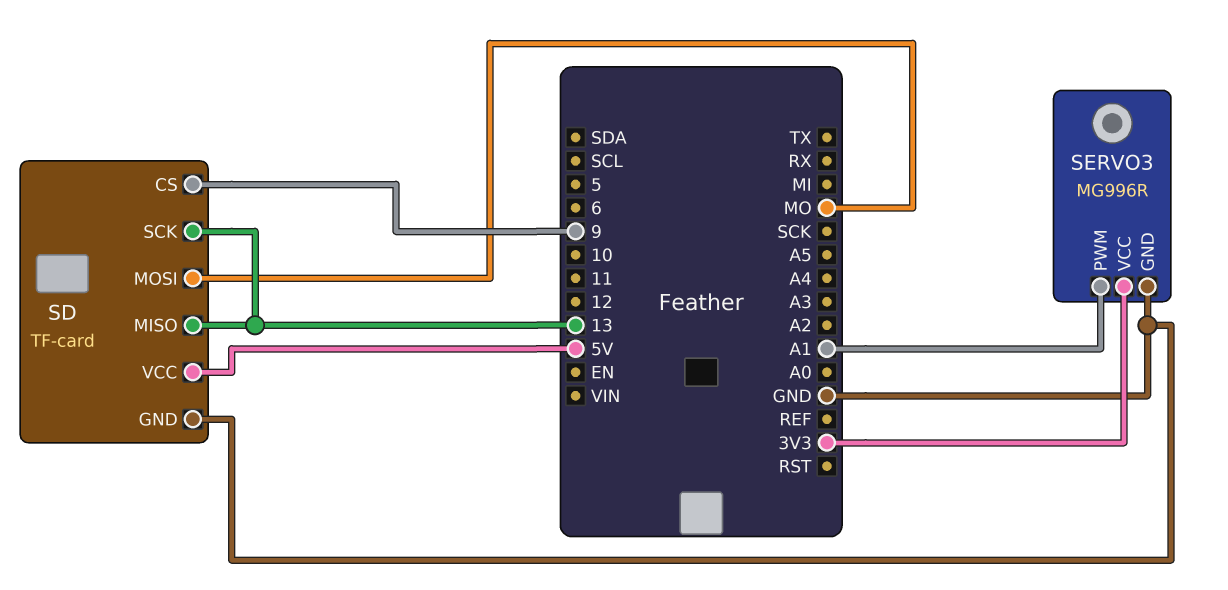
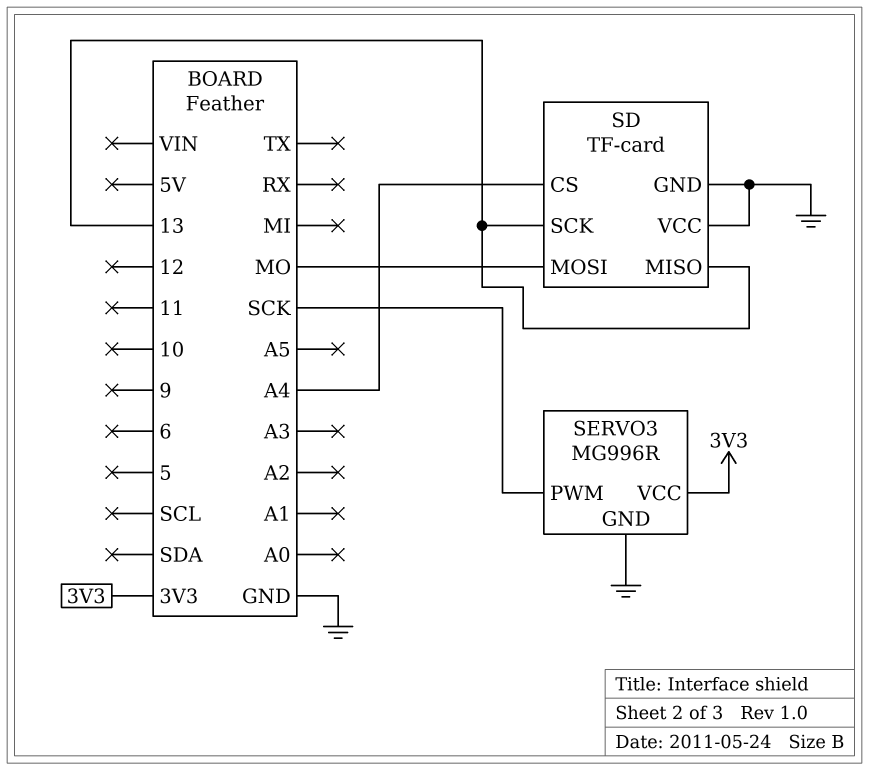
SD pin CS: 9 -> A4
SD pin VCC: 5V -> GND
SERVO3 pin PWM: A1 -> SCK

